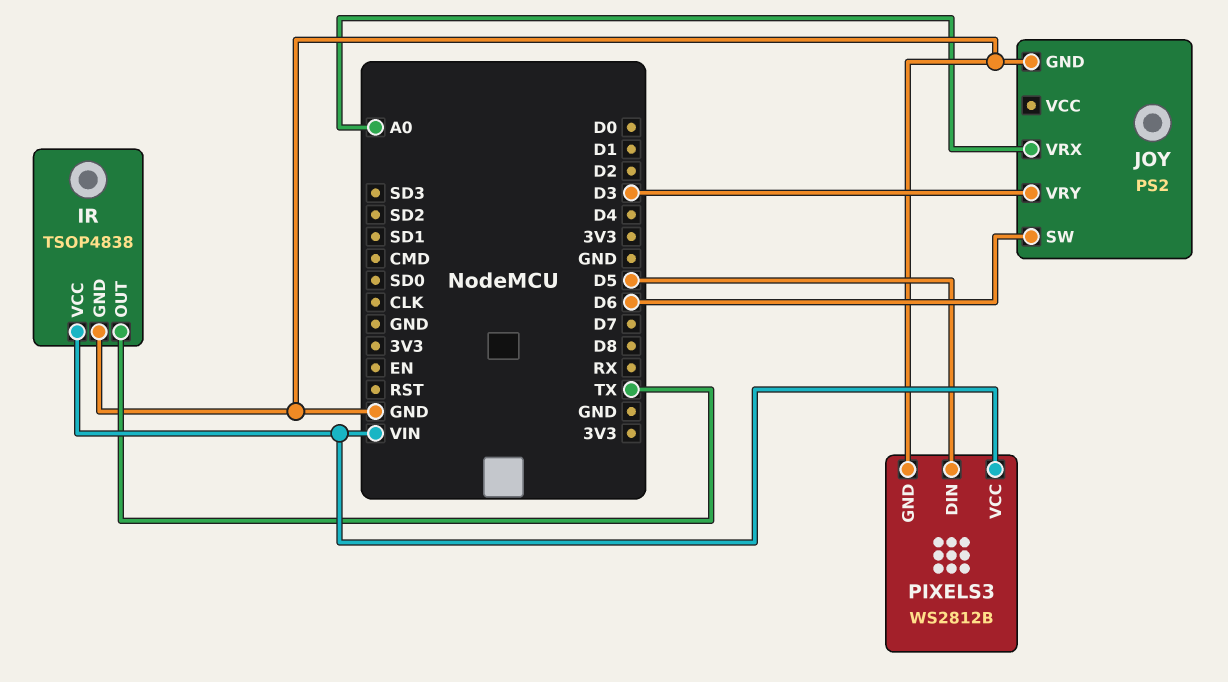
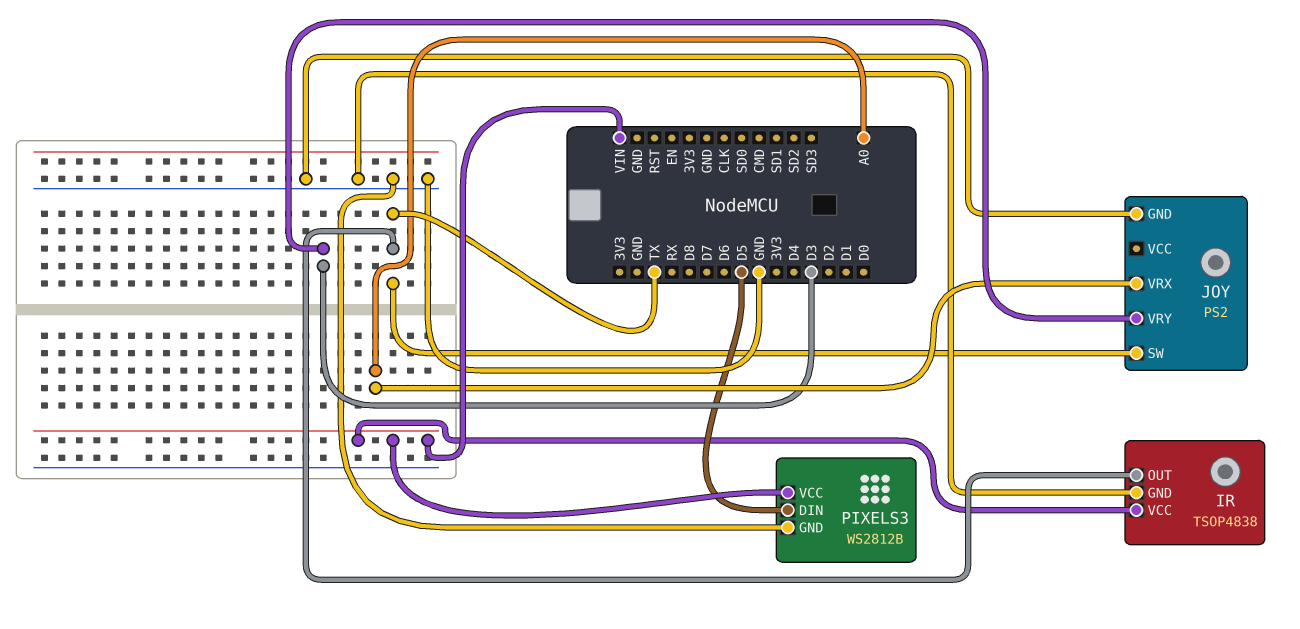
JOY pin SW: D6 -> TX

